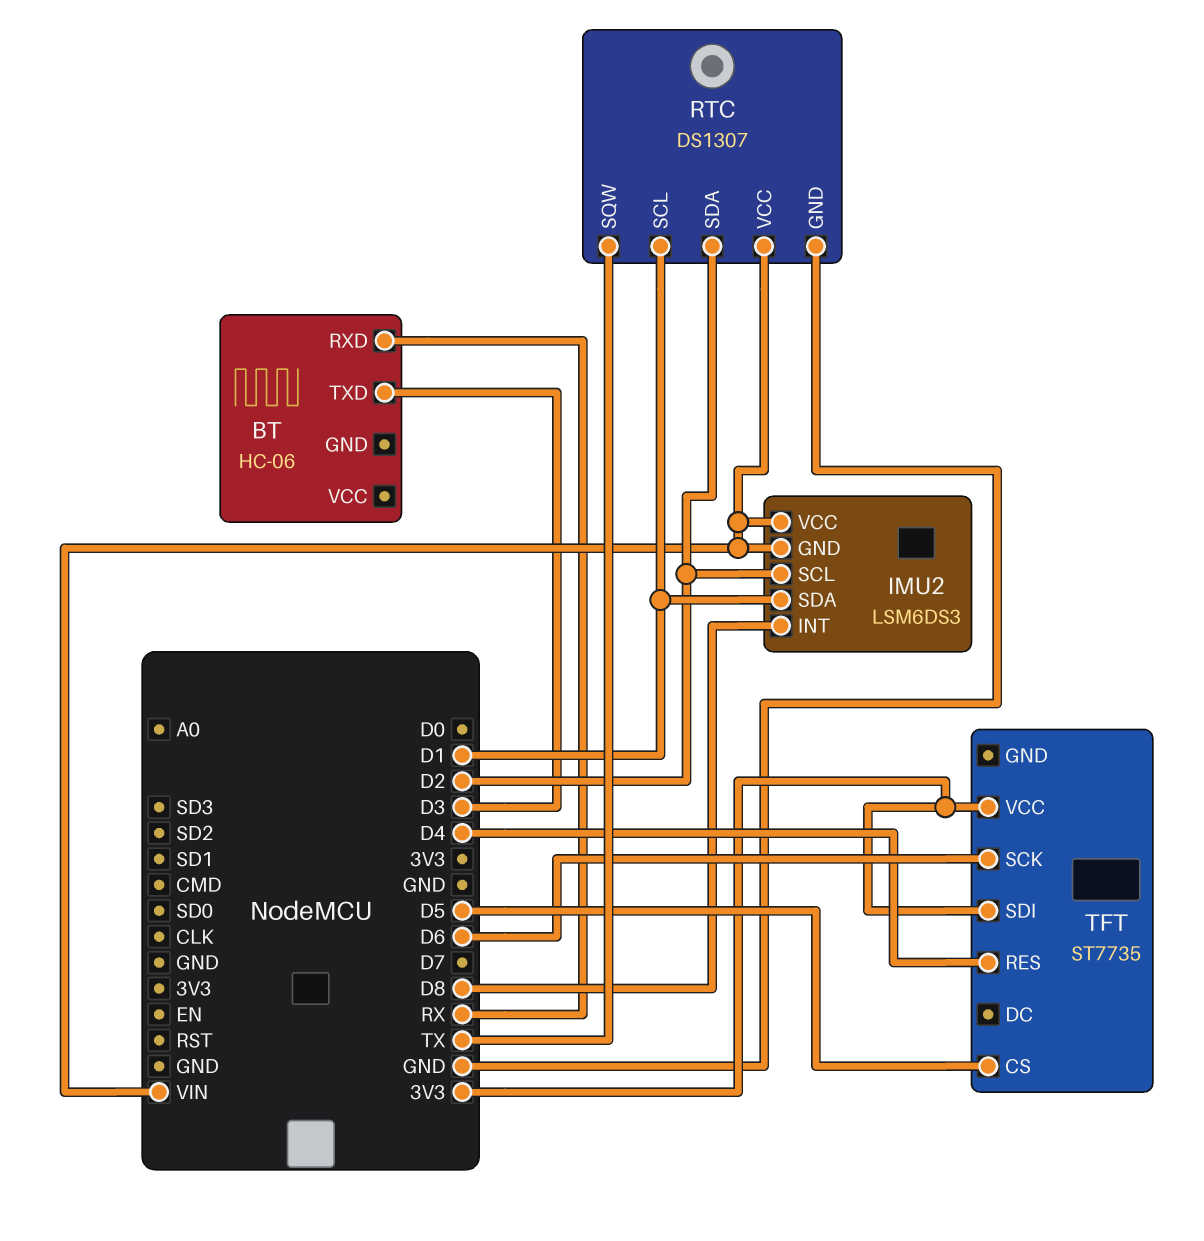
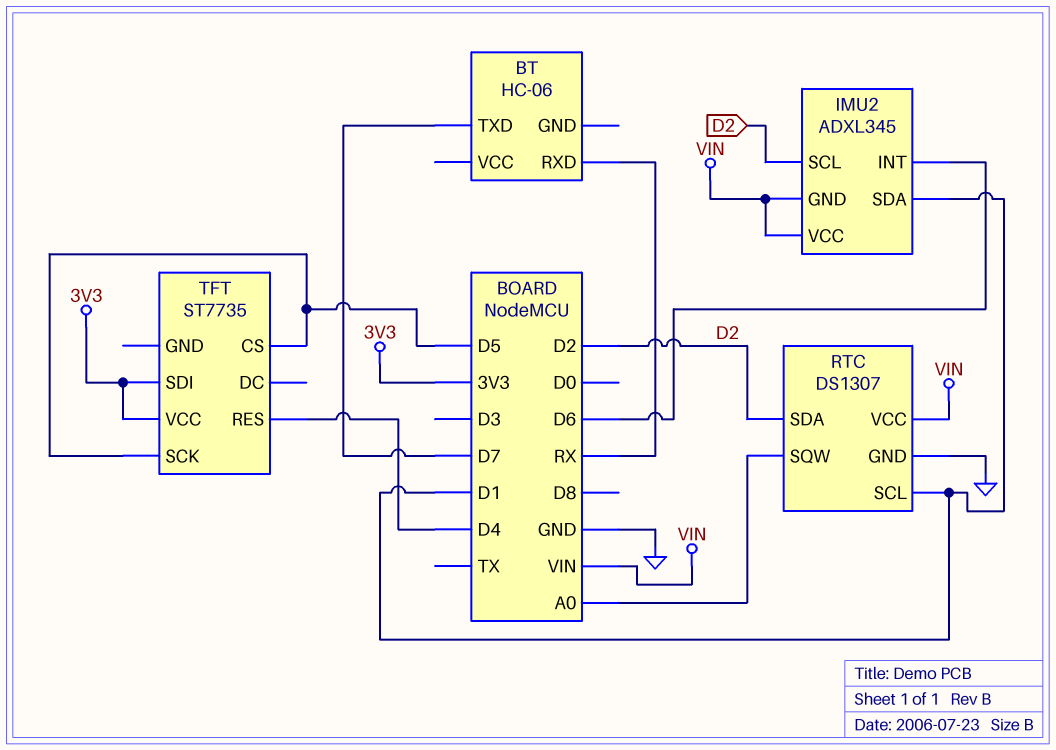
BT pin TXD: D3 -> D7
IMU2: LSM6DS3 -> ADXL345
IMU2 pin INT: D8 -> D6
RTC pin SQW: TX -> A0
TFT pin SCK: D6 -> D5

